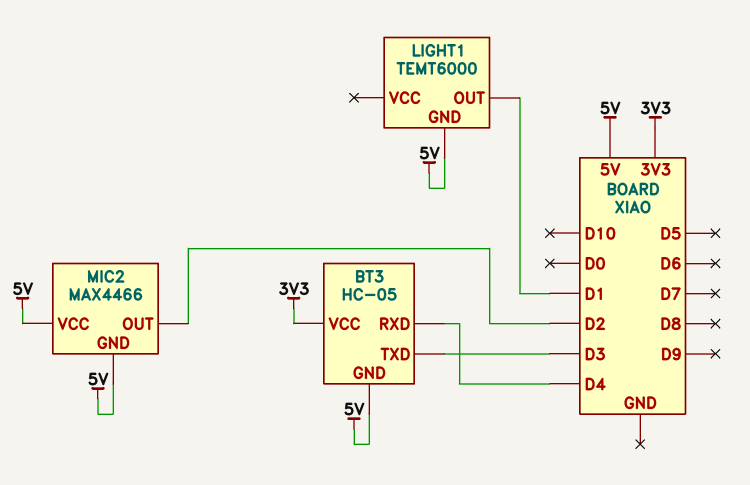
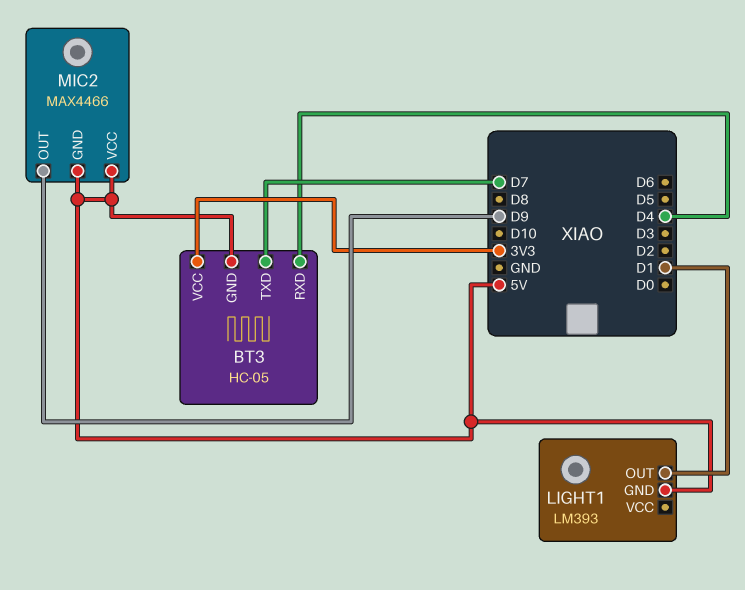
BT3 pin TXD: D3 -> D7
LIGHT1: TEMT6000 -> LM393
MIC2 pin OUT: D2 -> D9

